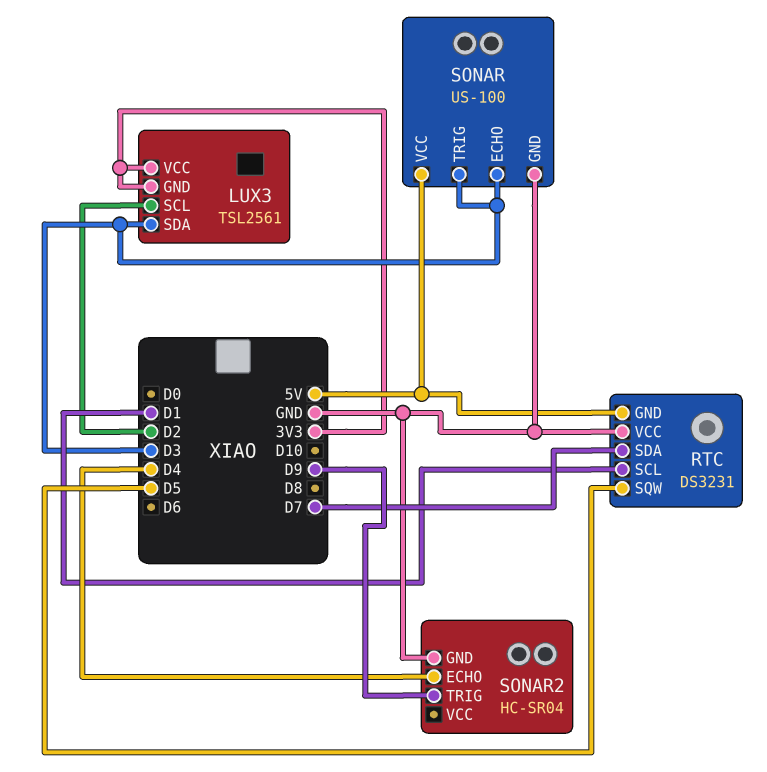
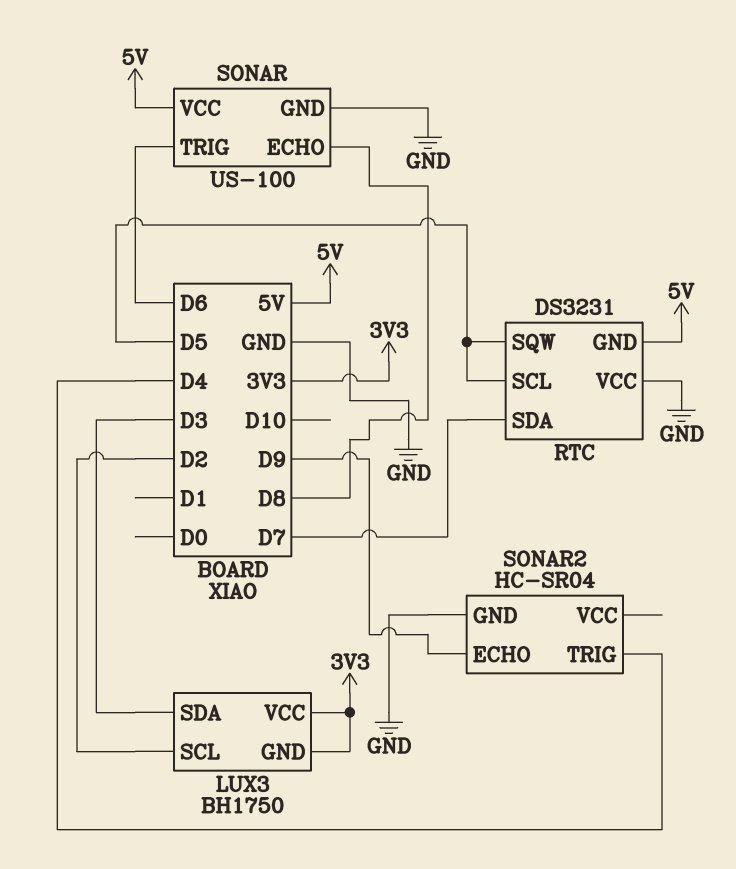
LUX3: TSL2561 -> BH1750
RTC pin SCL: D1 -> D5
SONAR pin ECHO: D3 -> D8
SONAR pin TRIG: D3 -> D6
SONAR2 pin ECHO: D4 -> D9
SONAR2 pin TRIG: D9 -> D4

